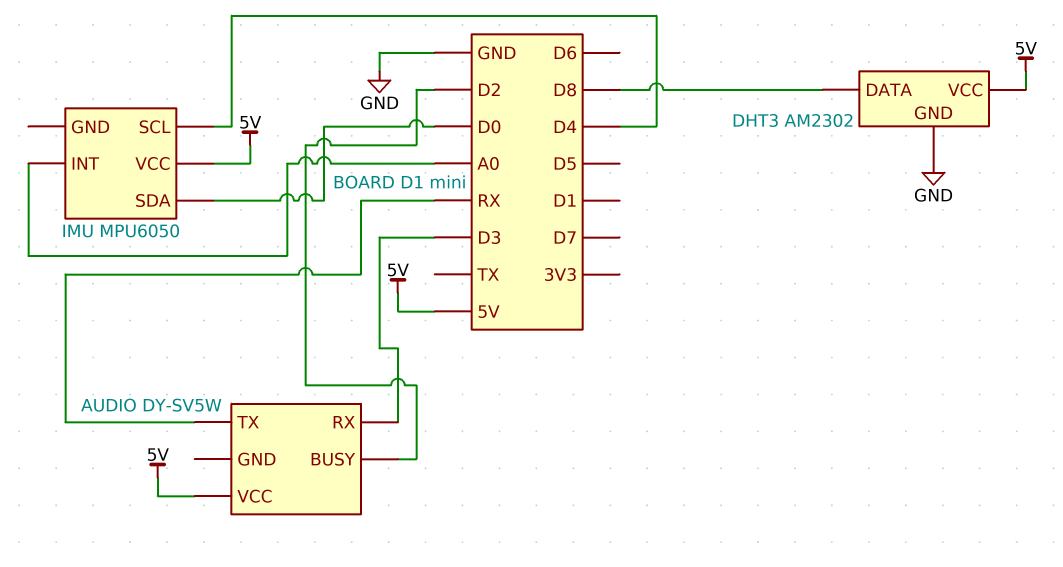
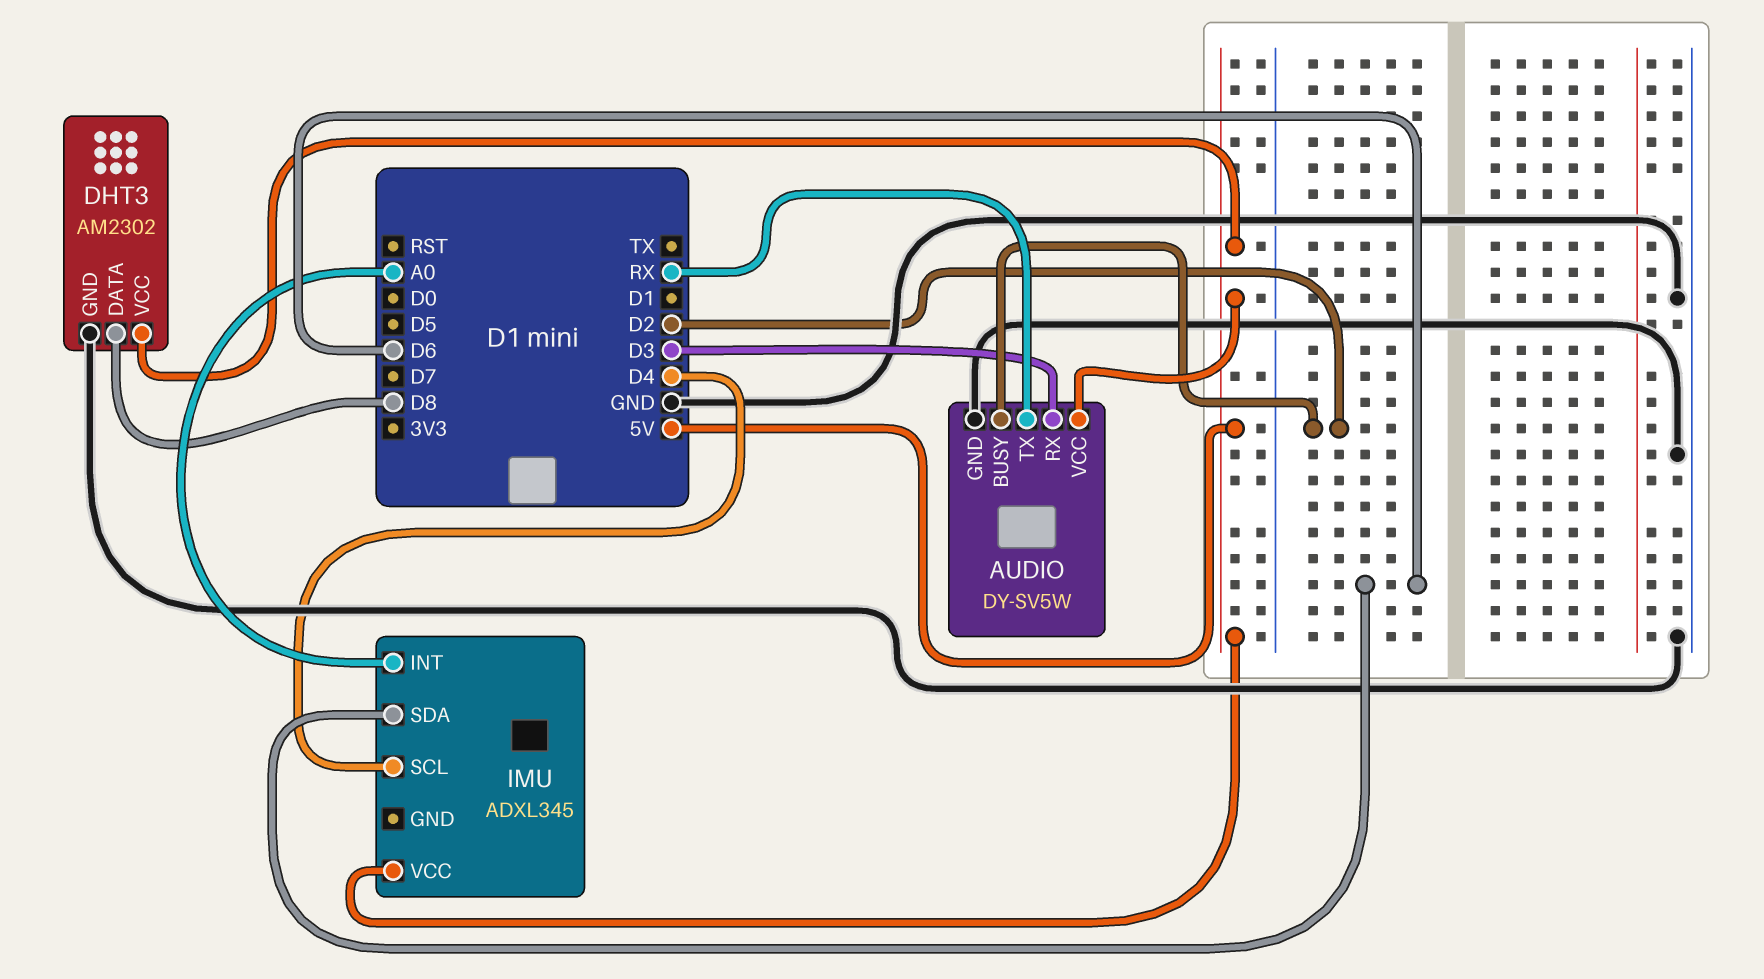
AUDIO pin GND: none -> GND
IMU: MPU6050 -> ADXL345
IMU pin SDA: D0 -> D6

